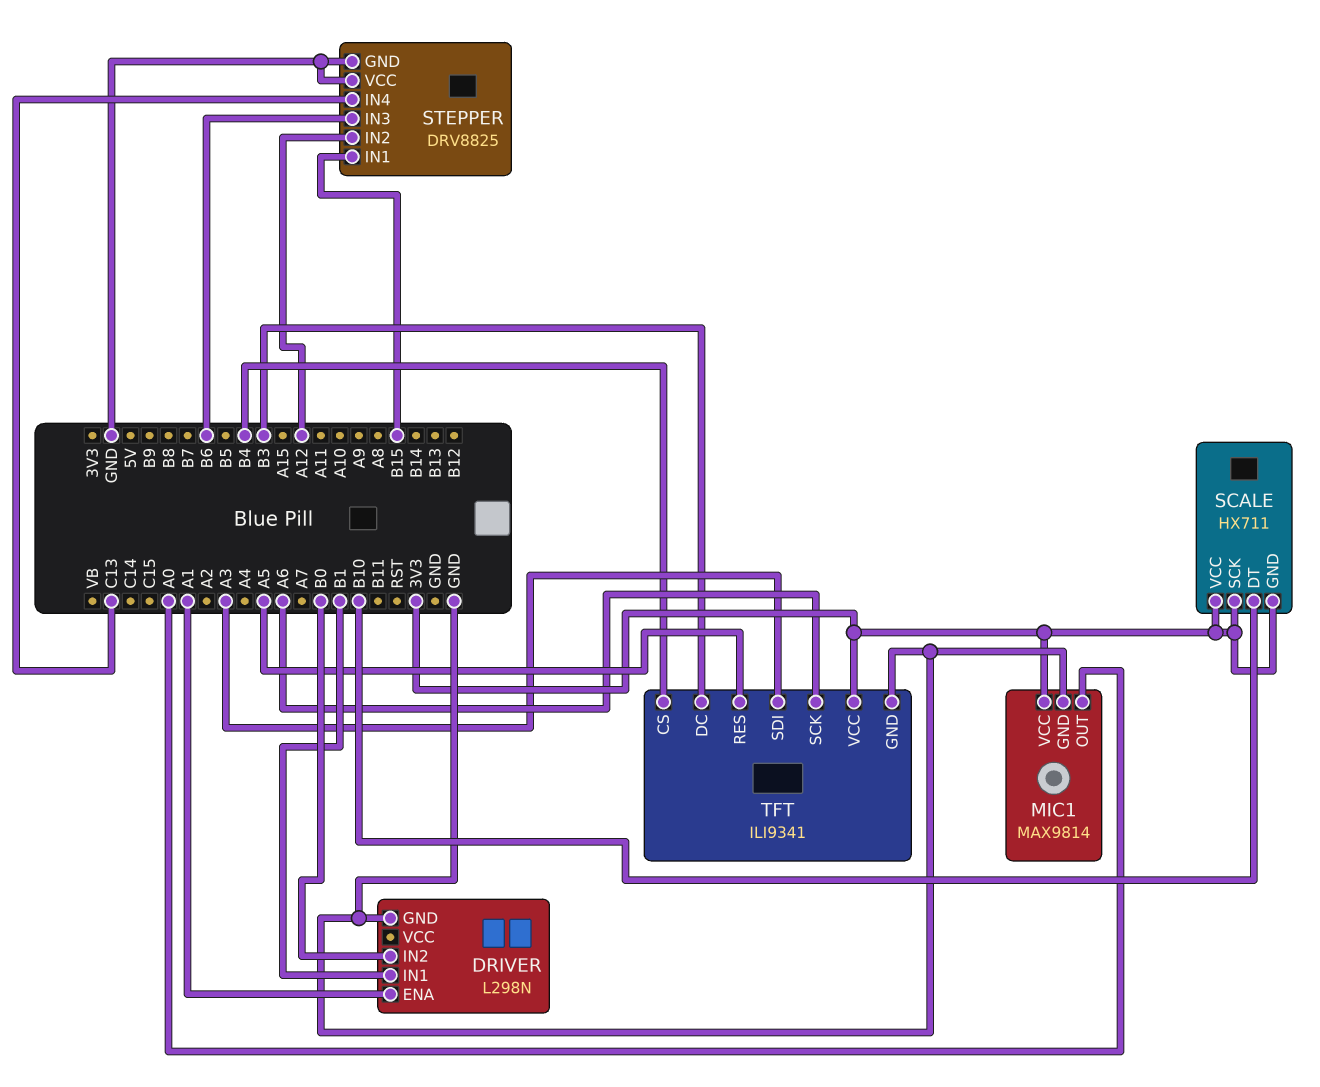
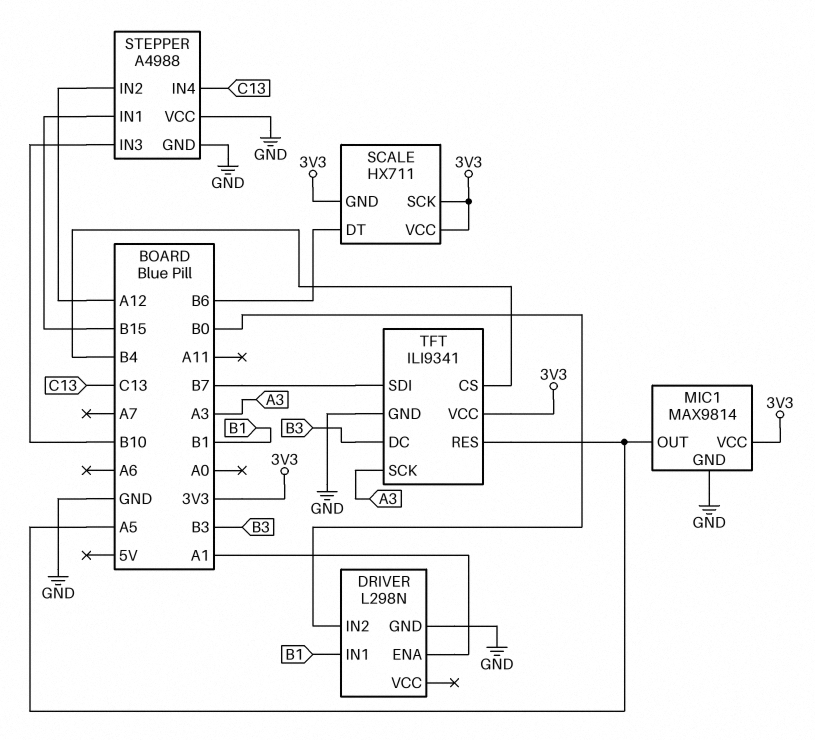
MIC1 pin OUT: A0 -> A5
SCALE pin DT: B10 -> B6
STEPPER: DRV8825 -> A4988
STEPPER pin IN3: B6 -> B10
TFT pin SCK: A6 -> A3
TFT pin SDI: A3 -> B7

